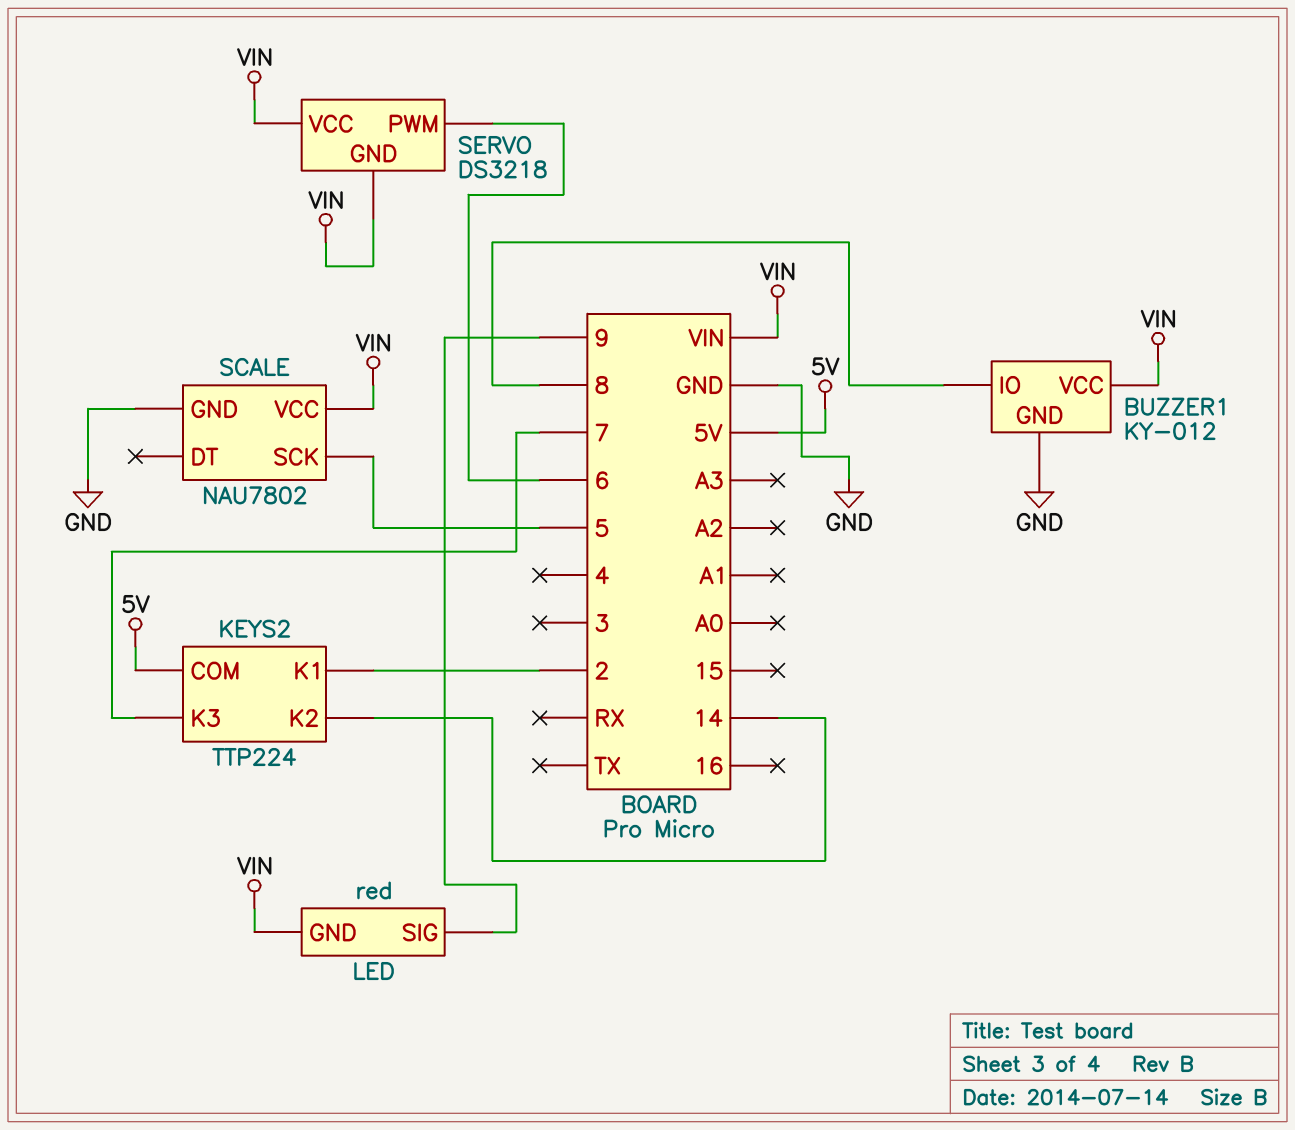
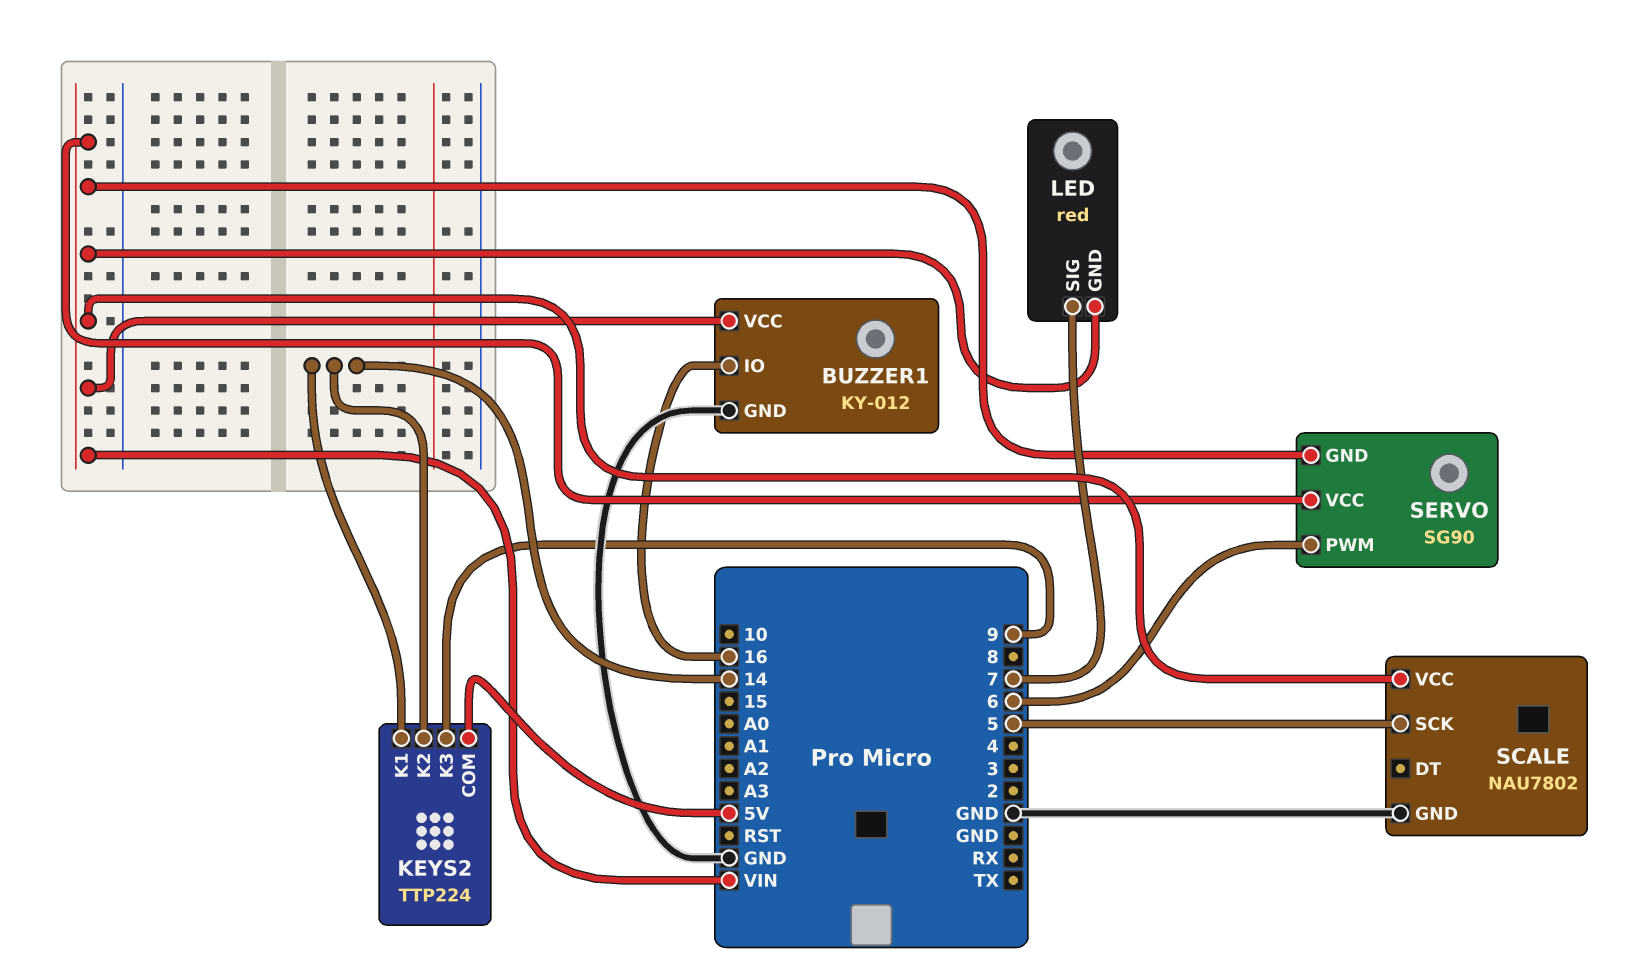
BUZZER1 pin IO: 8 -> 16
KEYS2 pin K1: 2 -> 14
KEYS2 pin K3: 7 -> 9
LED pin SIG: 9 -> 7
SERVO: DS3218 -> SG90

